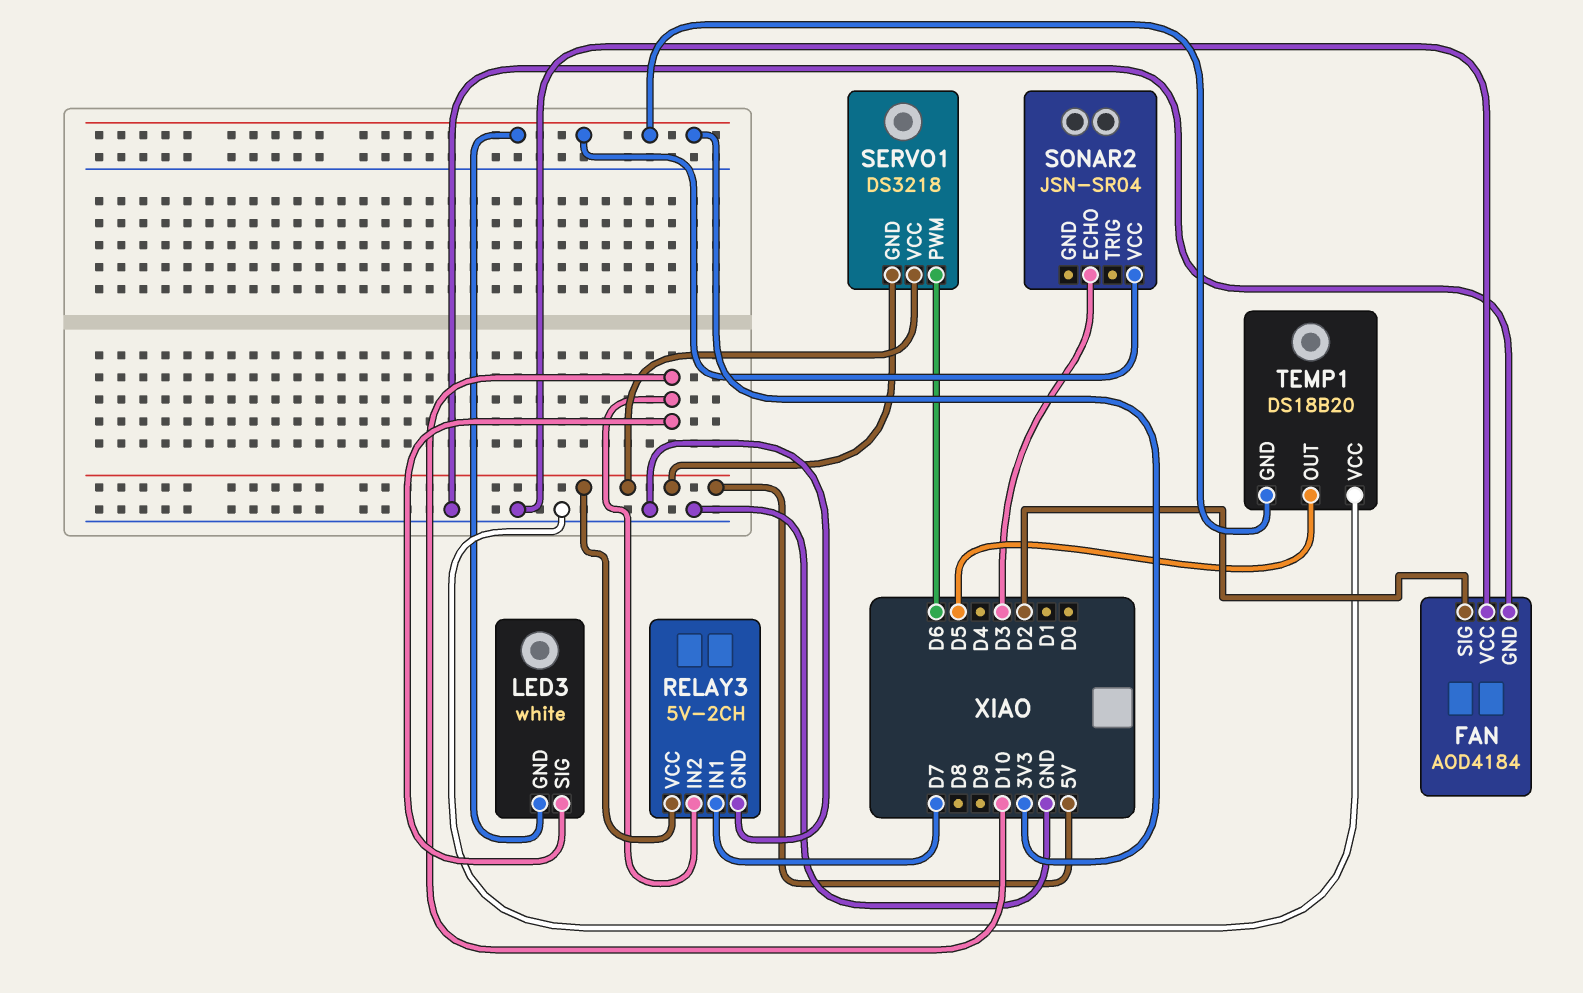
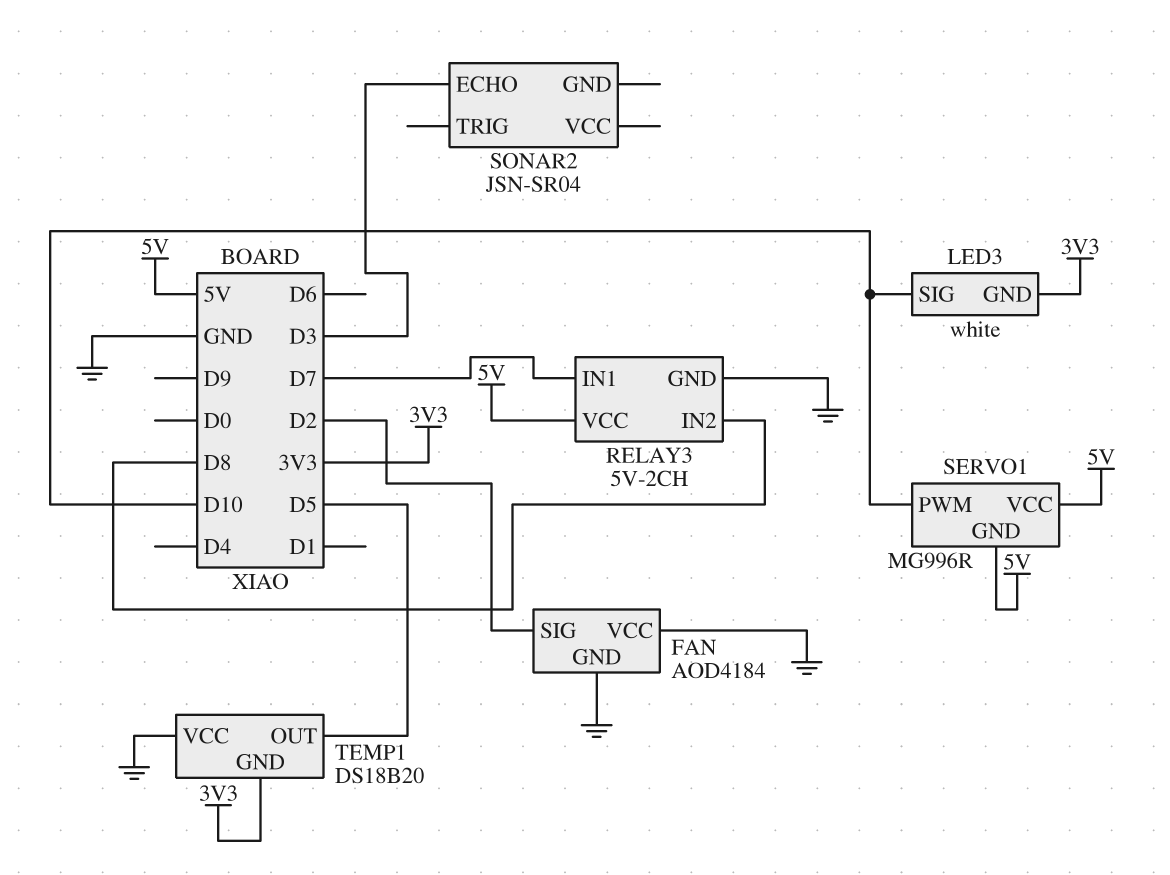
RELAY3 pin IN2: D10 -> D8
SERVO1: DS3218 -> MG996R
SERVO1 pin PWM: D6 -> D10
SONAR2 pin VCC: 3V3 -> none

